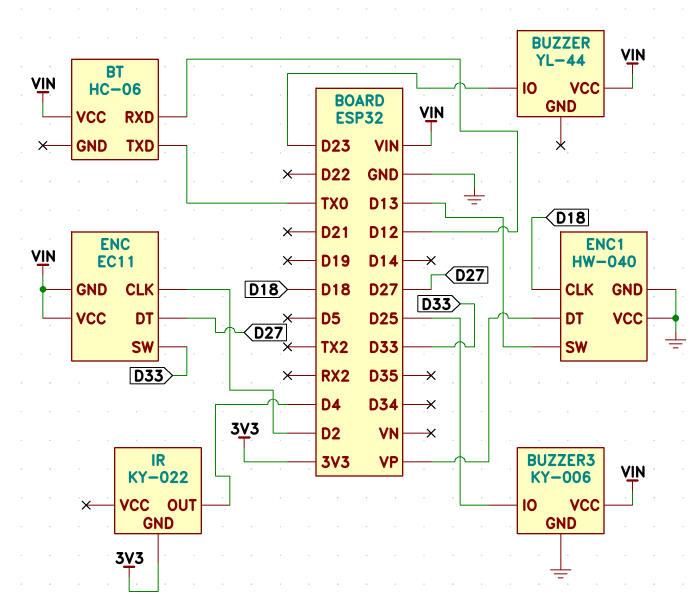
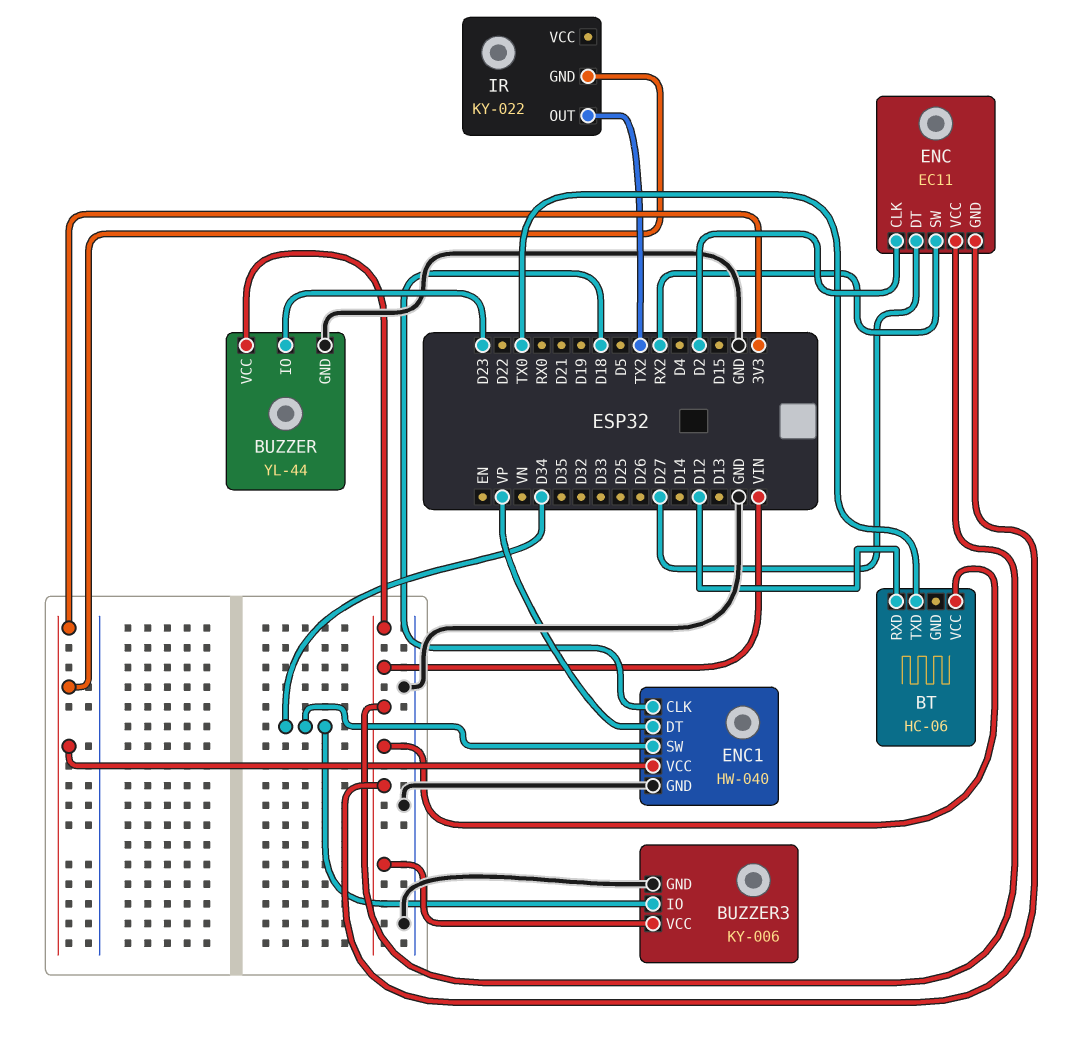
BUZZER pin GND: none -> GND
BUZZER3 pin IO: D25 -> D34
ENC pin SW: D33 -> RX2
ENC1 pin SW: D13 -> D34
ENC1 pin VCC: GND -> 3V3
IR pin OUT: D4 -> TX2

